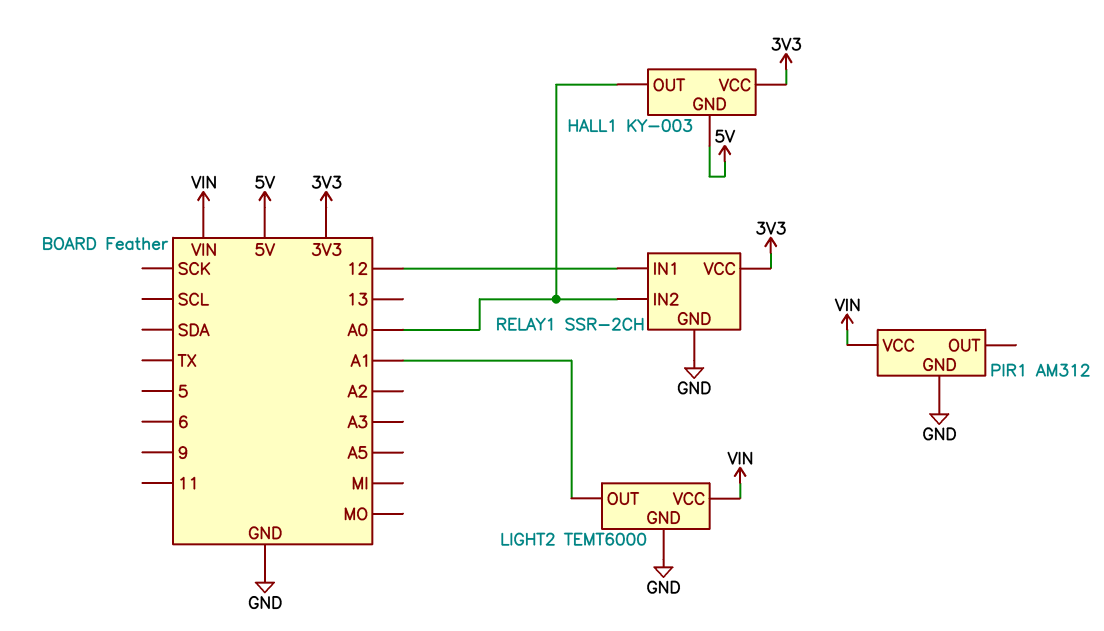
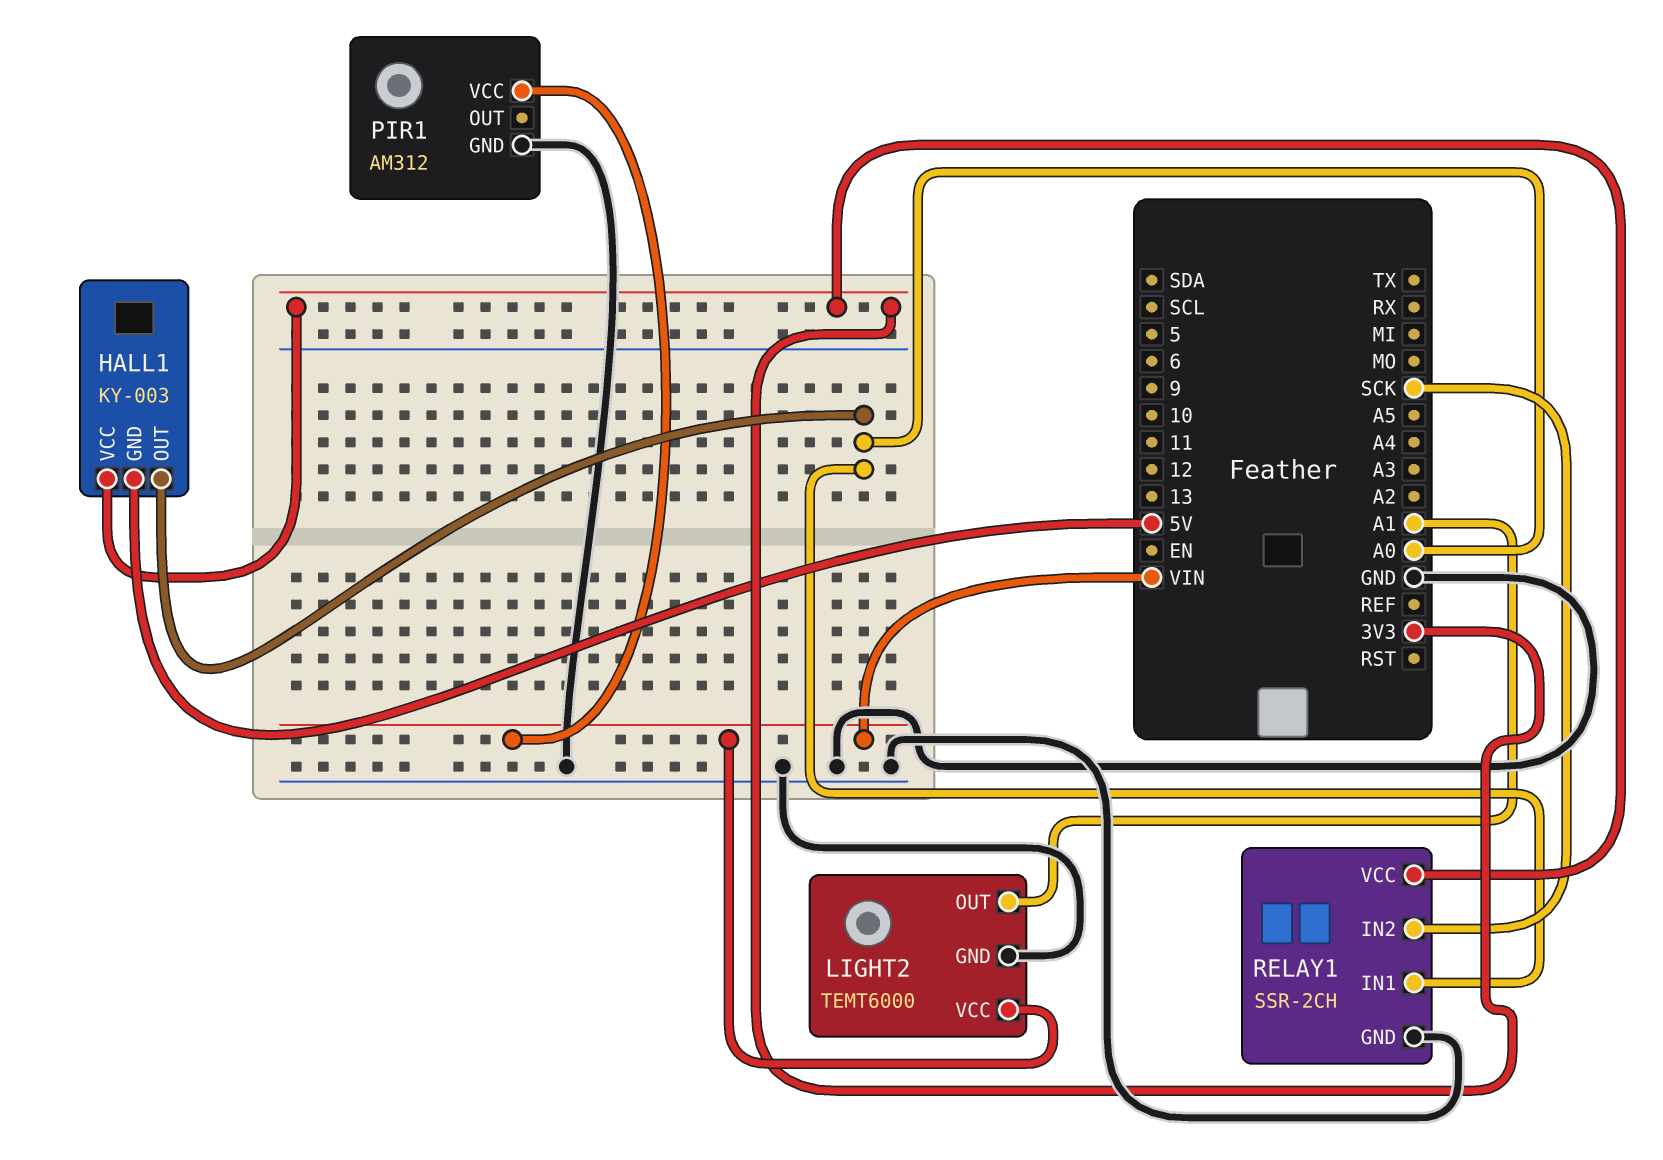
RELAY1 pin IN1: 12 -> A0
RELAY1 pin IN2: A0 -> SCK

